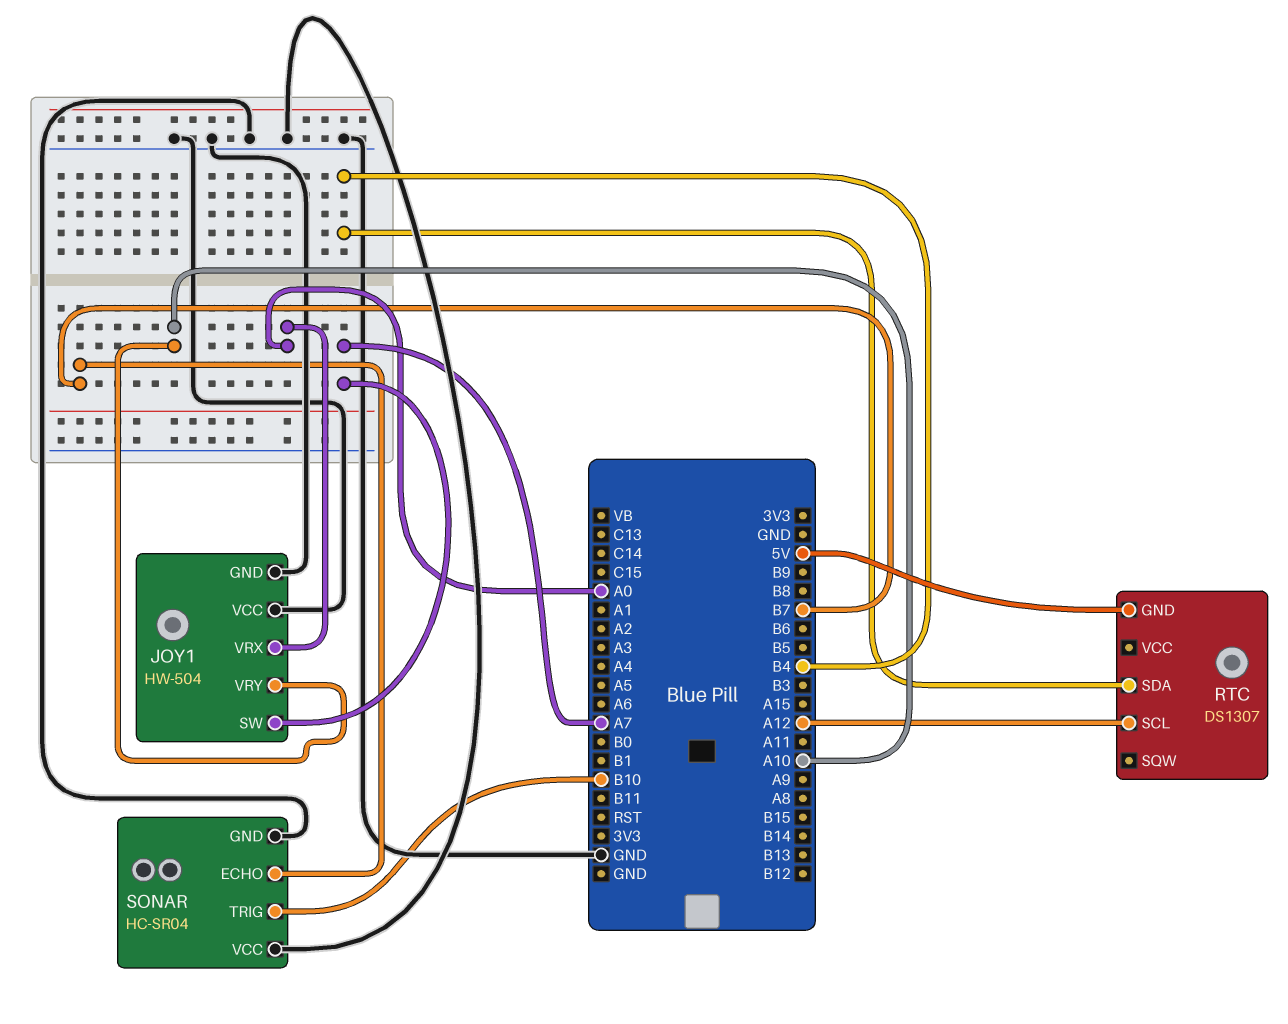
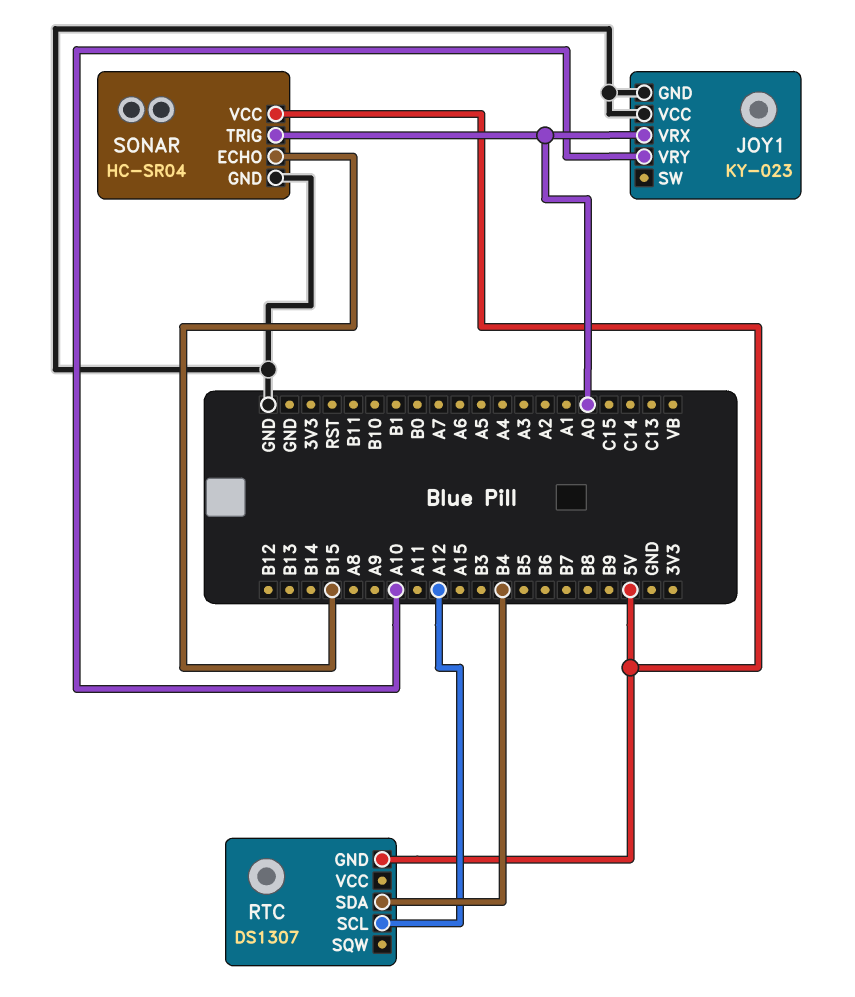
JOY1: HW-504 -> KY-023
JOY1 pin SW: A7 -> none
SONAR pin ECHO: B7 -> B15
SONAR pin TRIG: B10 -> A0
SONAR pin VCC: GND -> 5V

